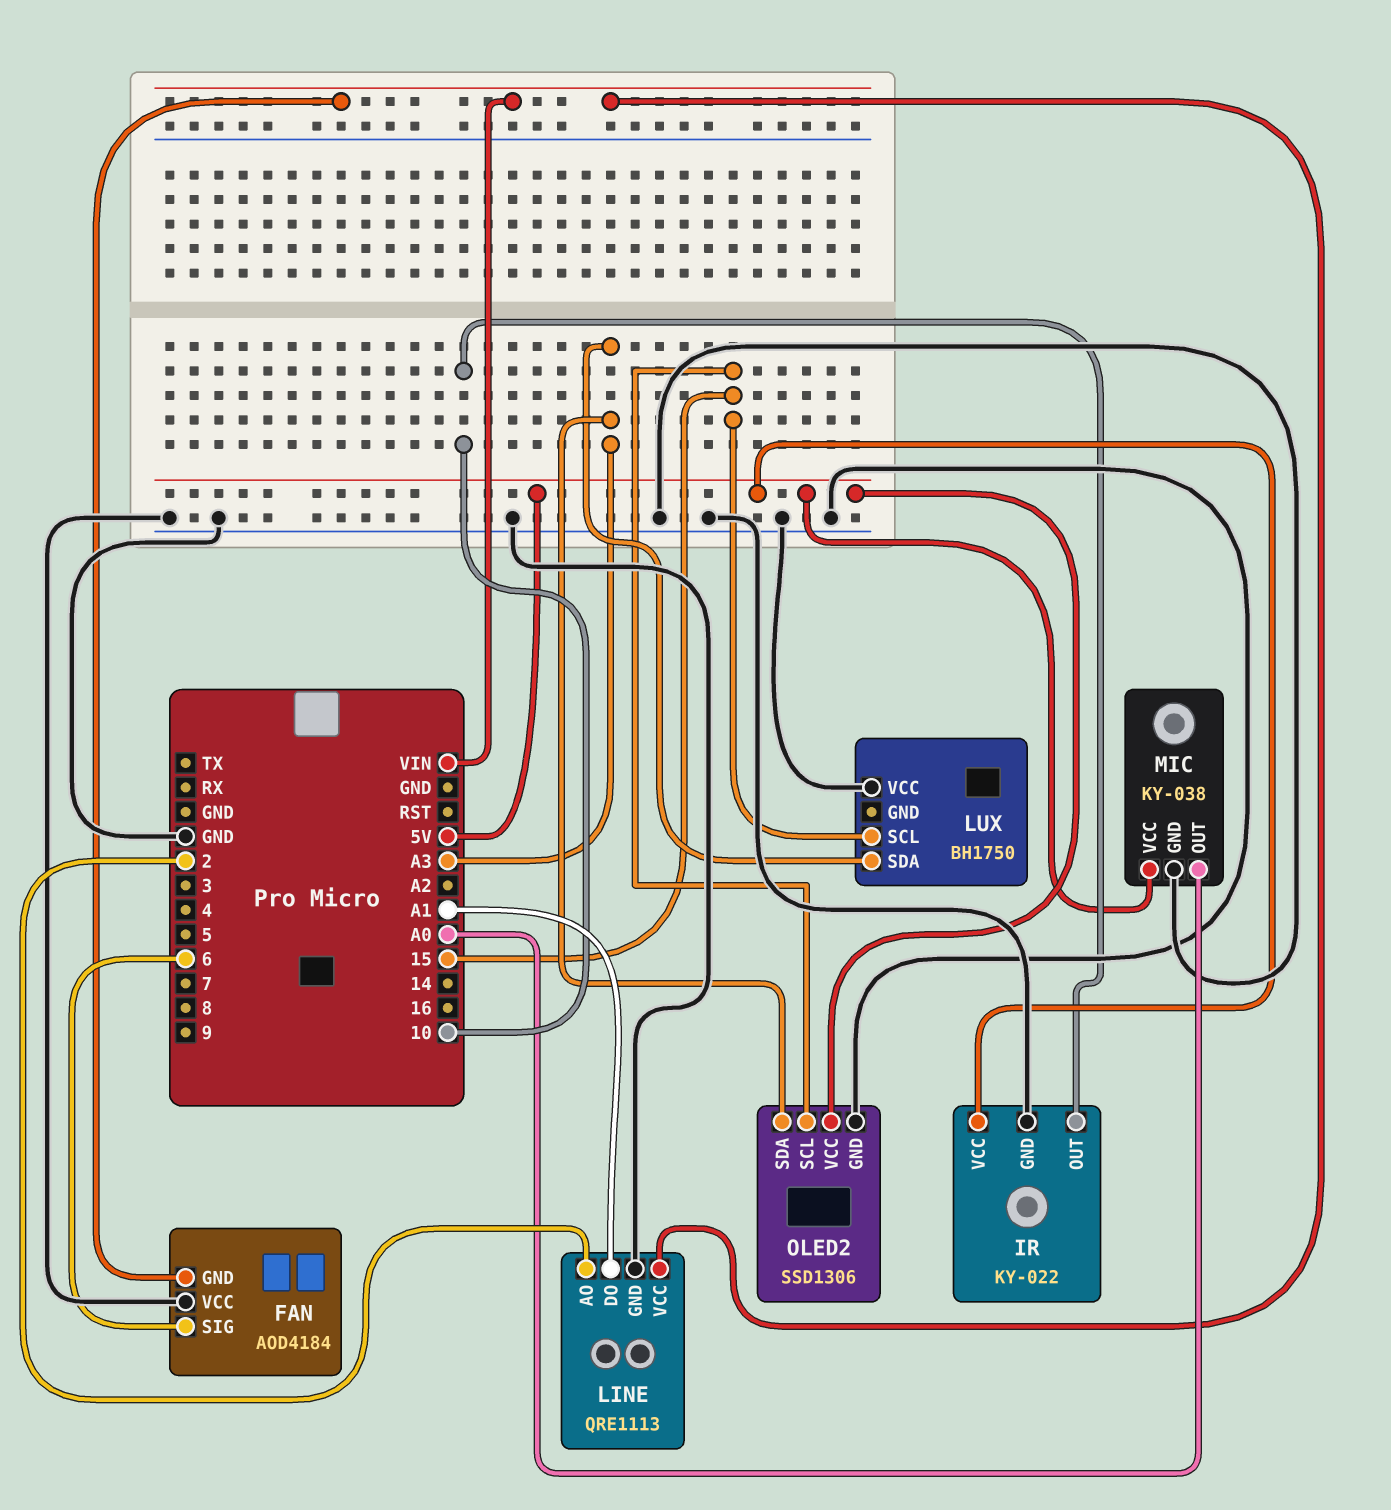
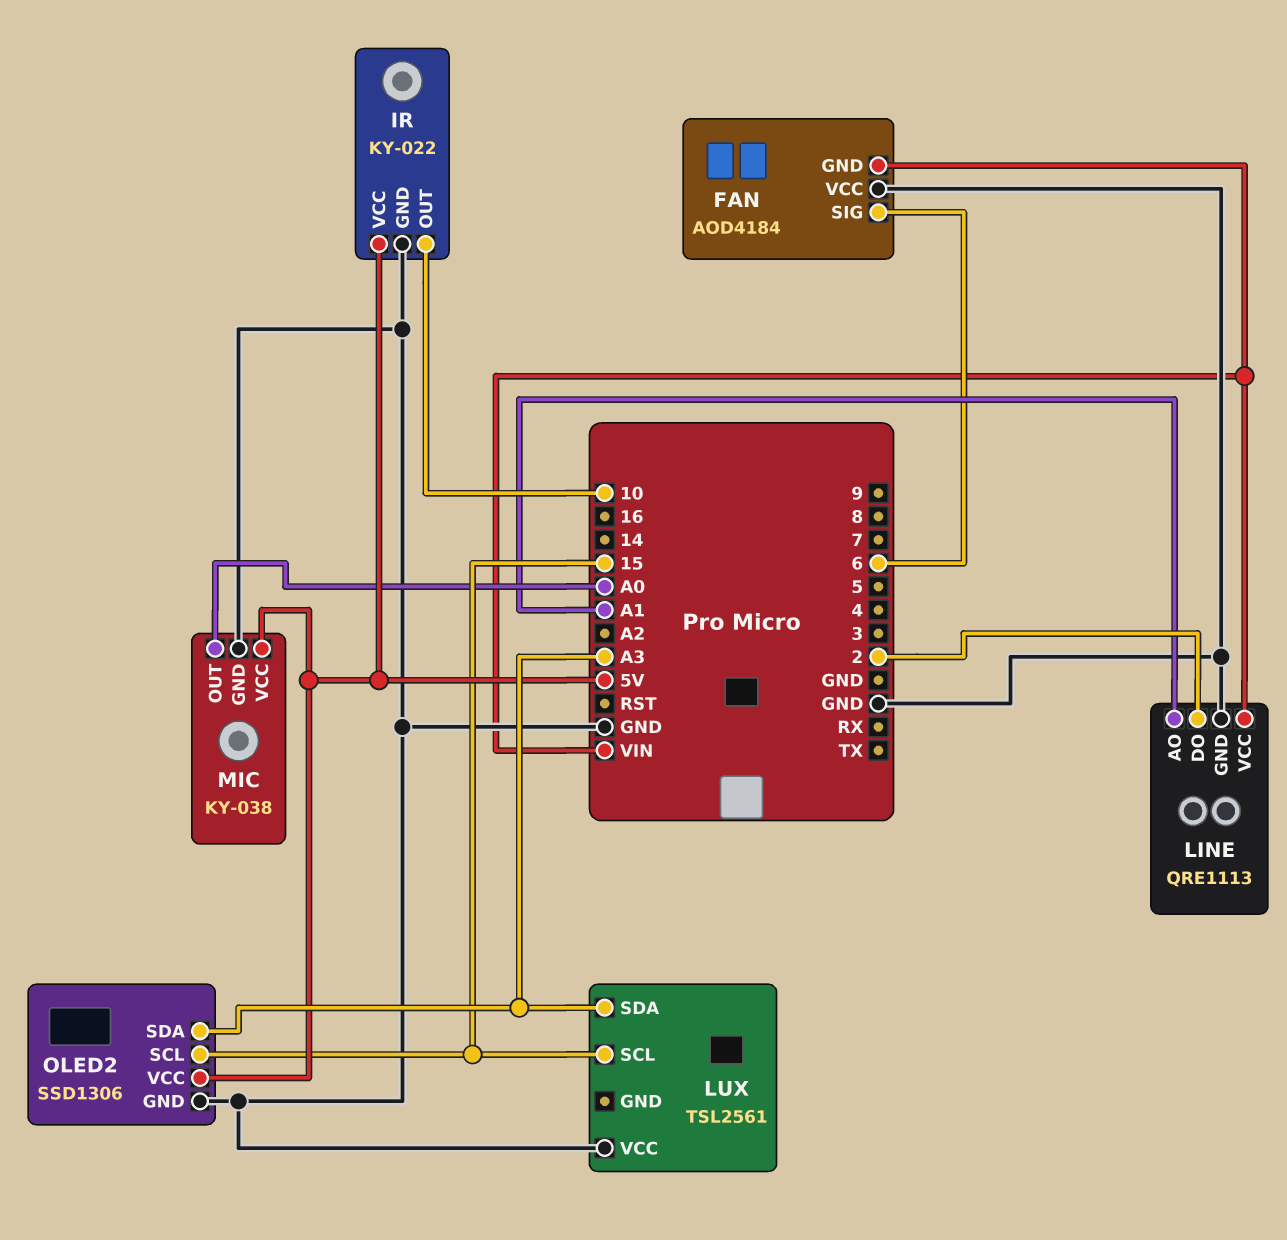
LINE pin AO: 2 -> A1
LINE pin DO: A1 -> 2
LUX: BH1750 -> TSL2561

